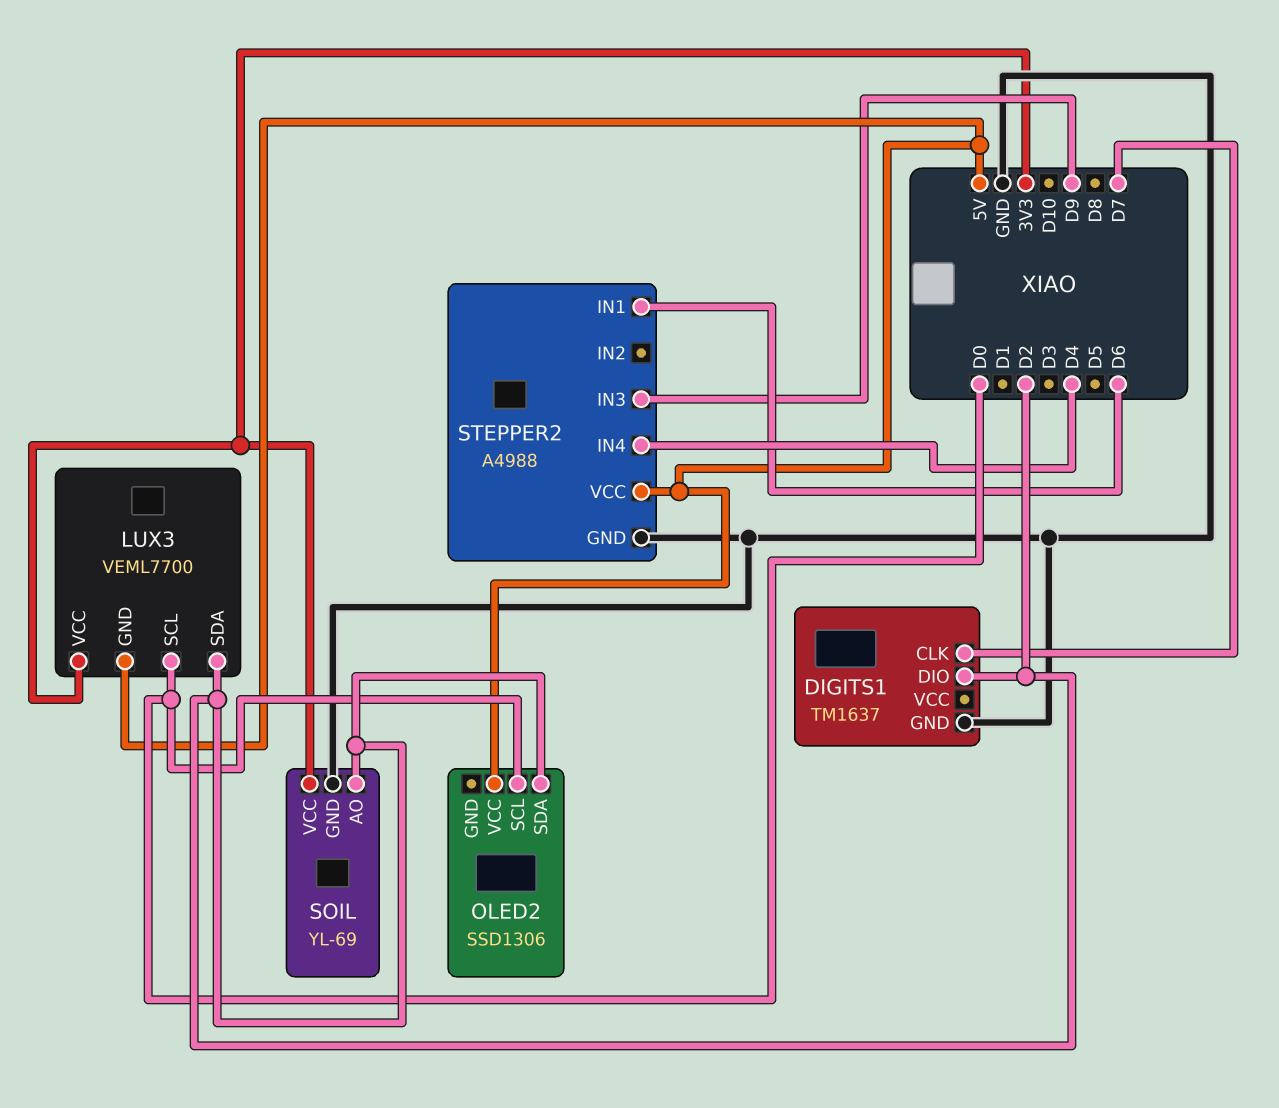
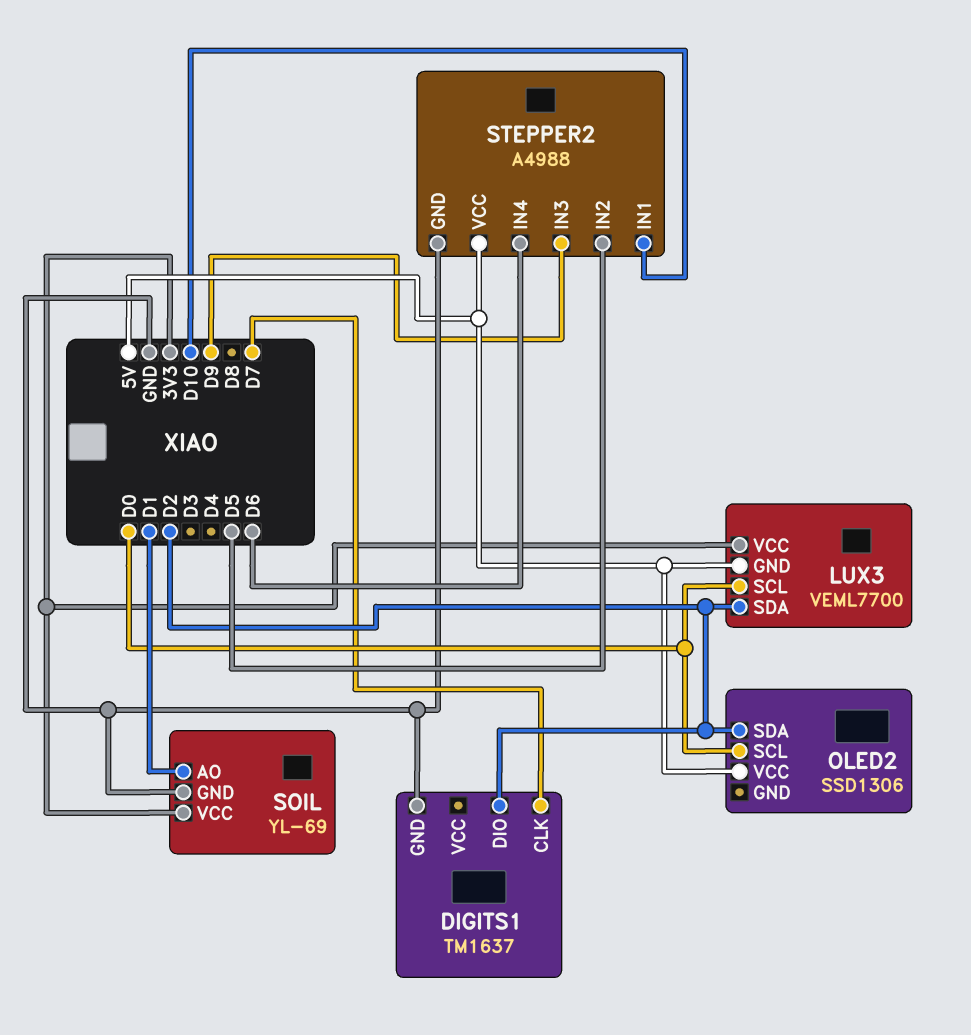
SOIL pin AO: D2 -> D1
STEPPER2 pin IN1: D6 -> D10
STEPPER2 pin IN2: none -> D5
STEPPER2 pin IN4: D4 -> D6

